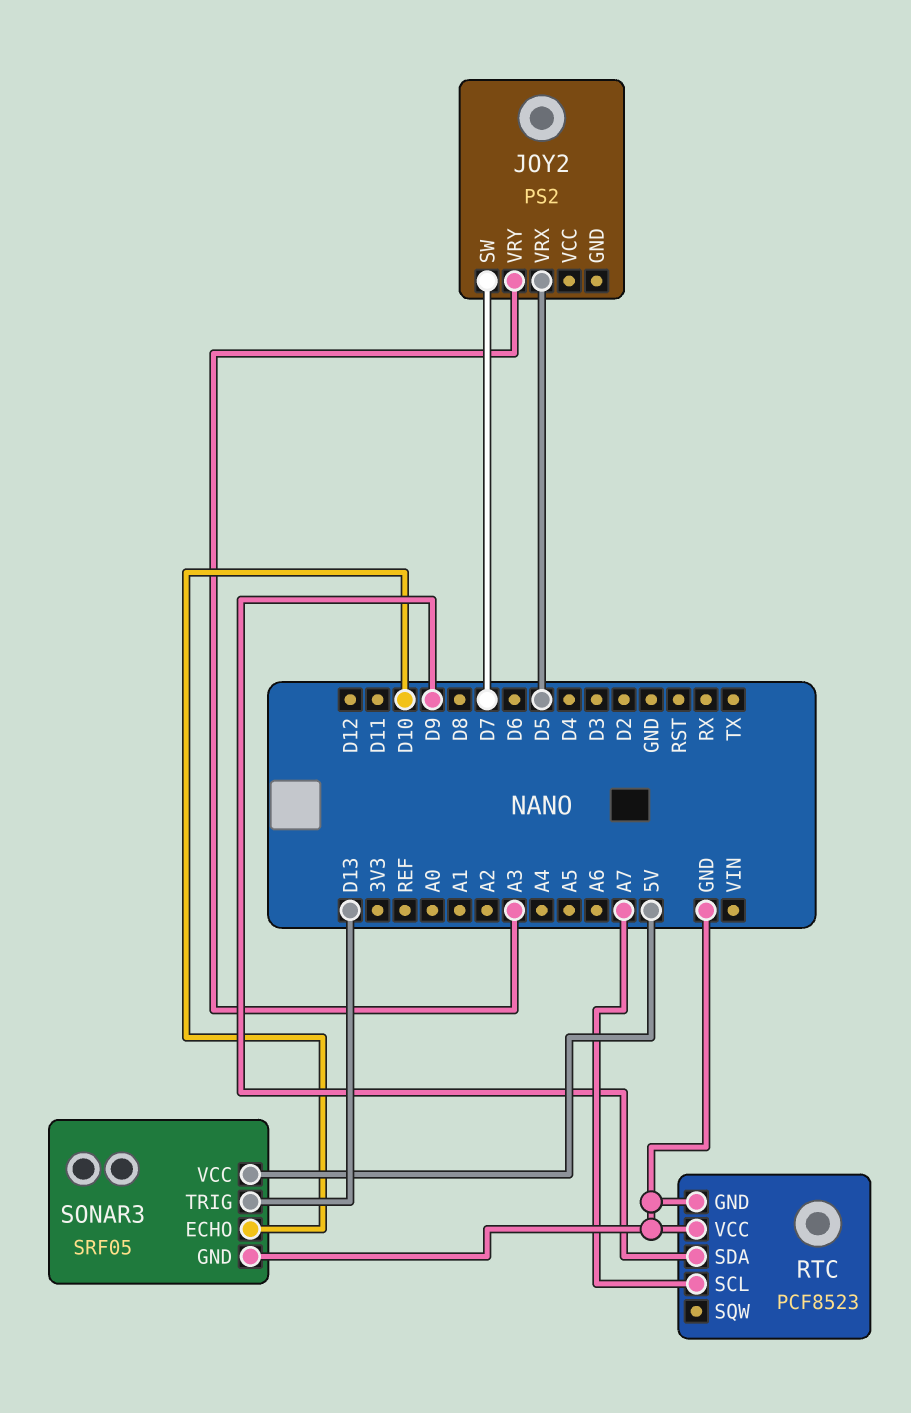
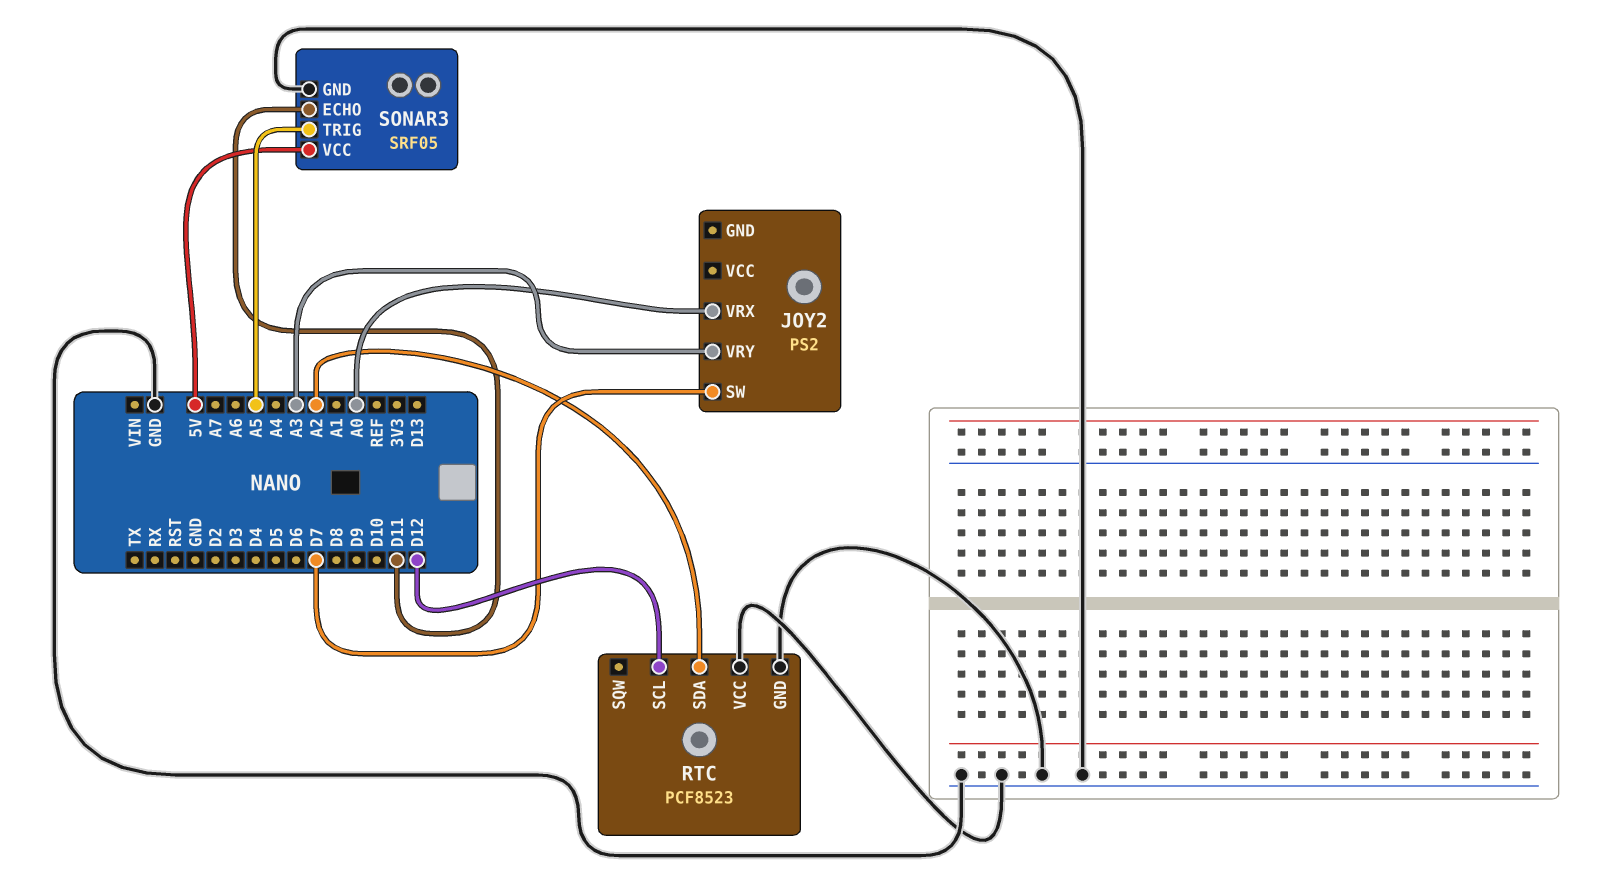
JOY2 pin VRX: D5 -> A0
RTC pin SCL: A7 -> D12
RTC pin SDA: D9 -> A2
SONAR3 pin ECHO: D10 -> D11
SONAR3 pin TRIG: D13 -> A5

